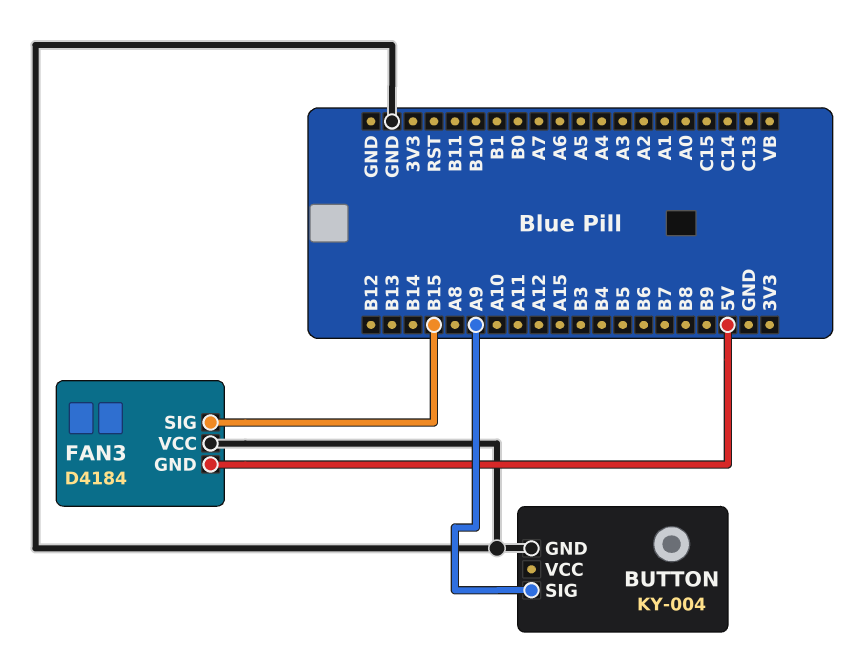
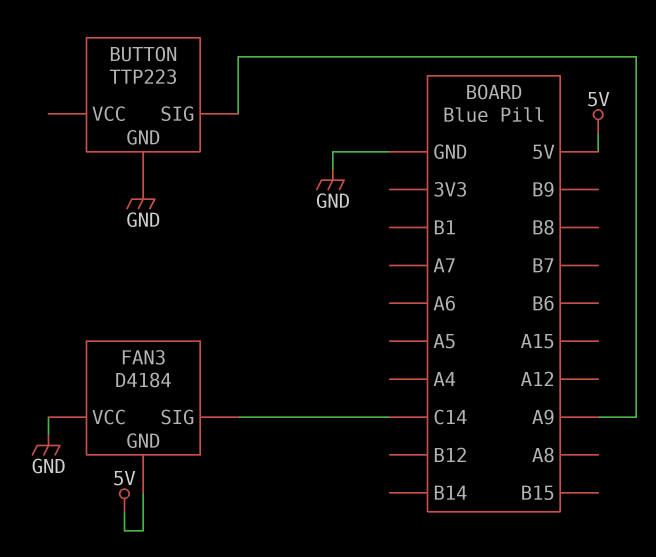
BUTTON: KY-004 -> TTP223
FAN3 pin SIG: B15 -> C14

